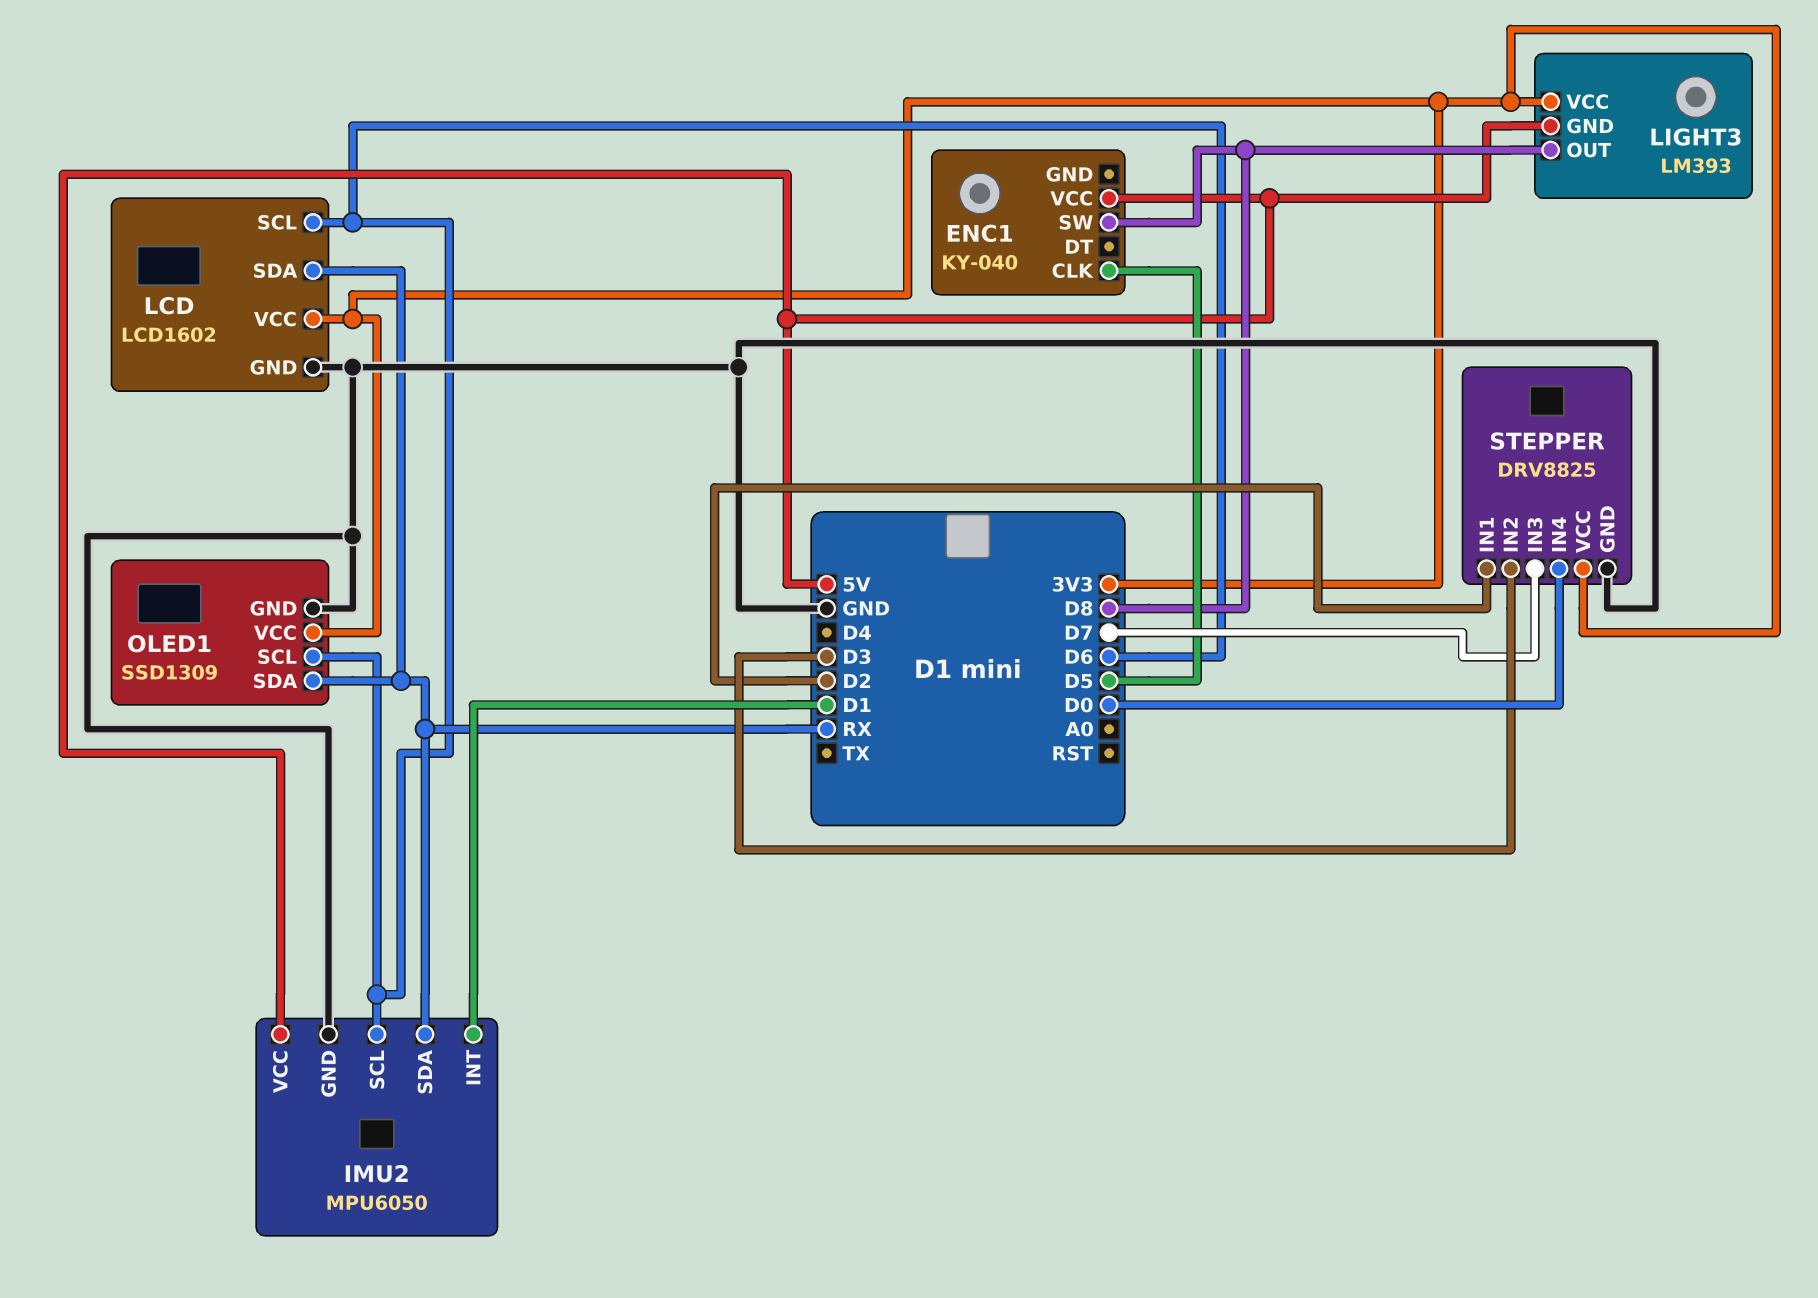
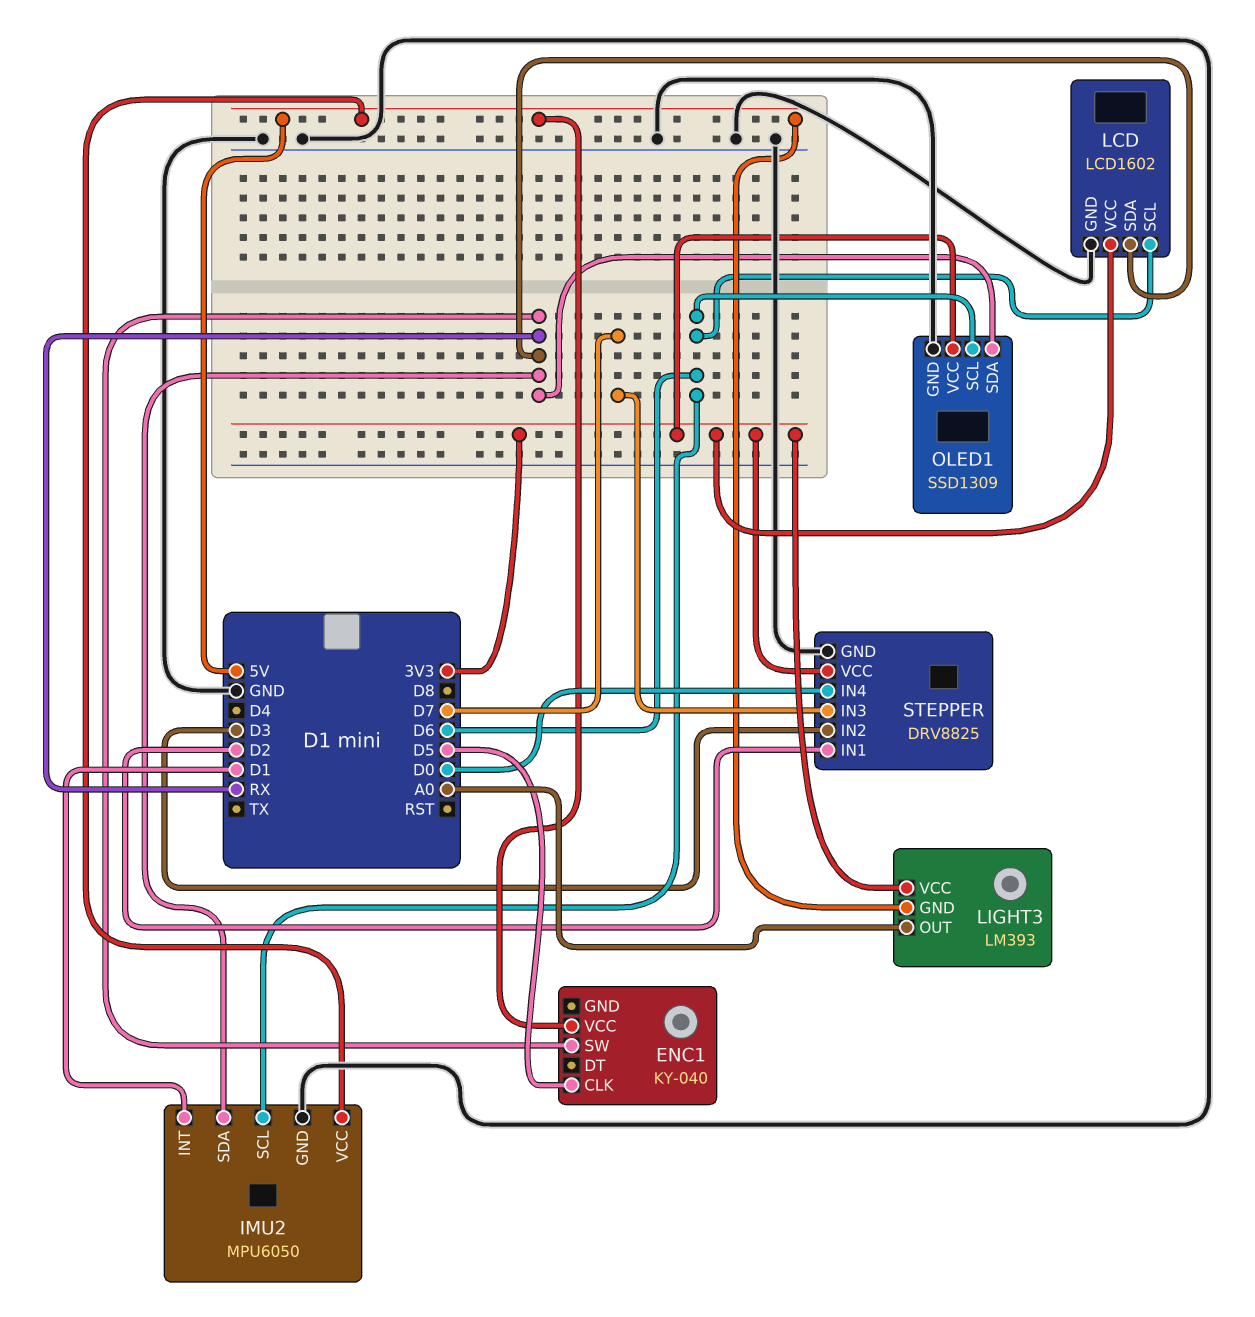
ENC1 pin SW: D8 -> RX
LIGHT3 pin OUT: D8 -> A0

